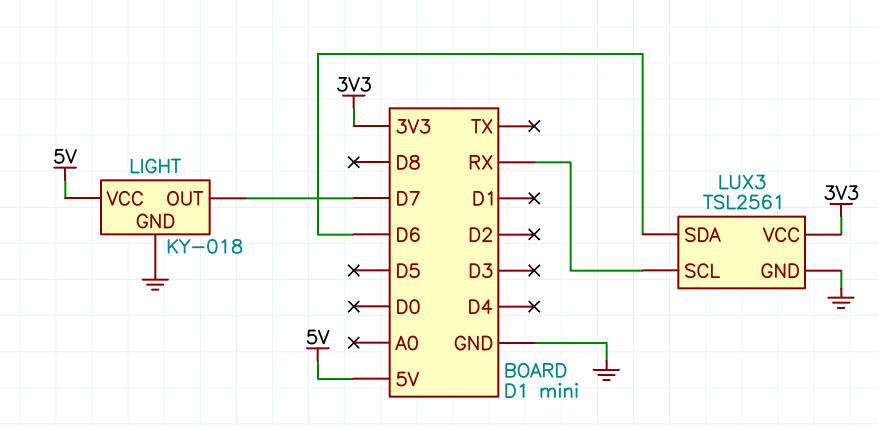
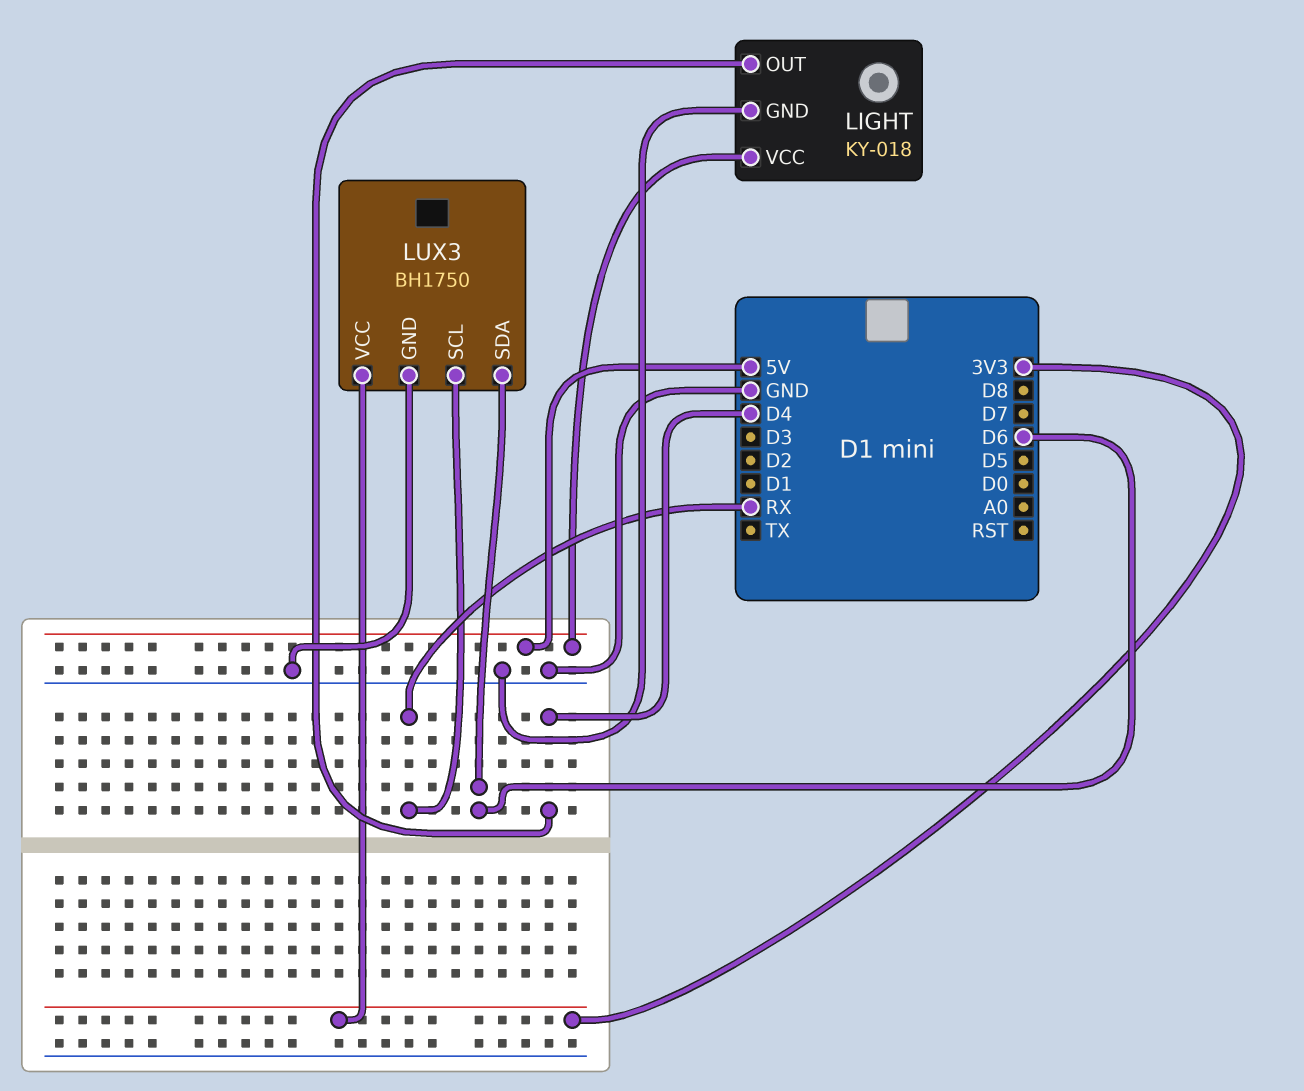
LIGHT pin OUT: D7 -> D4
LUX3: TSL2561 -> BH1750

